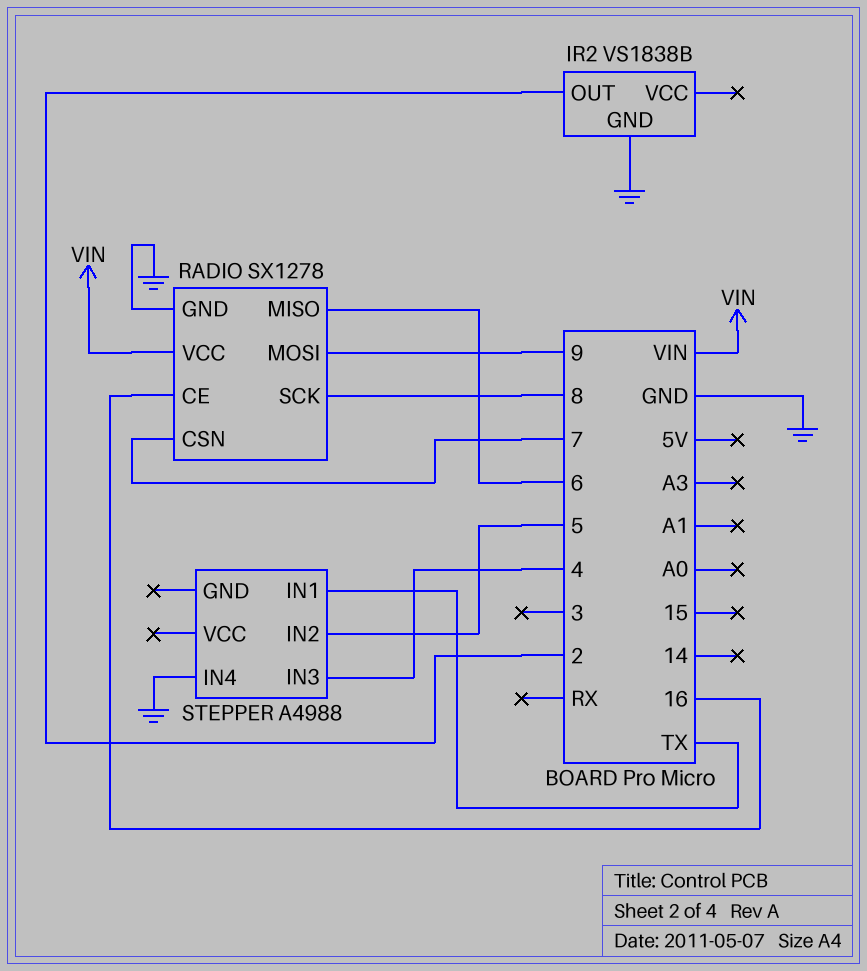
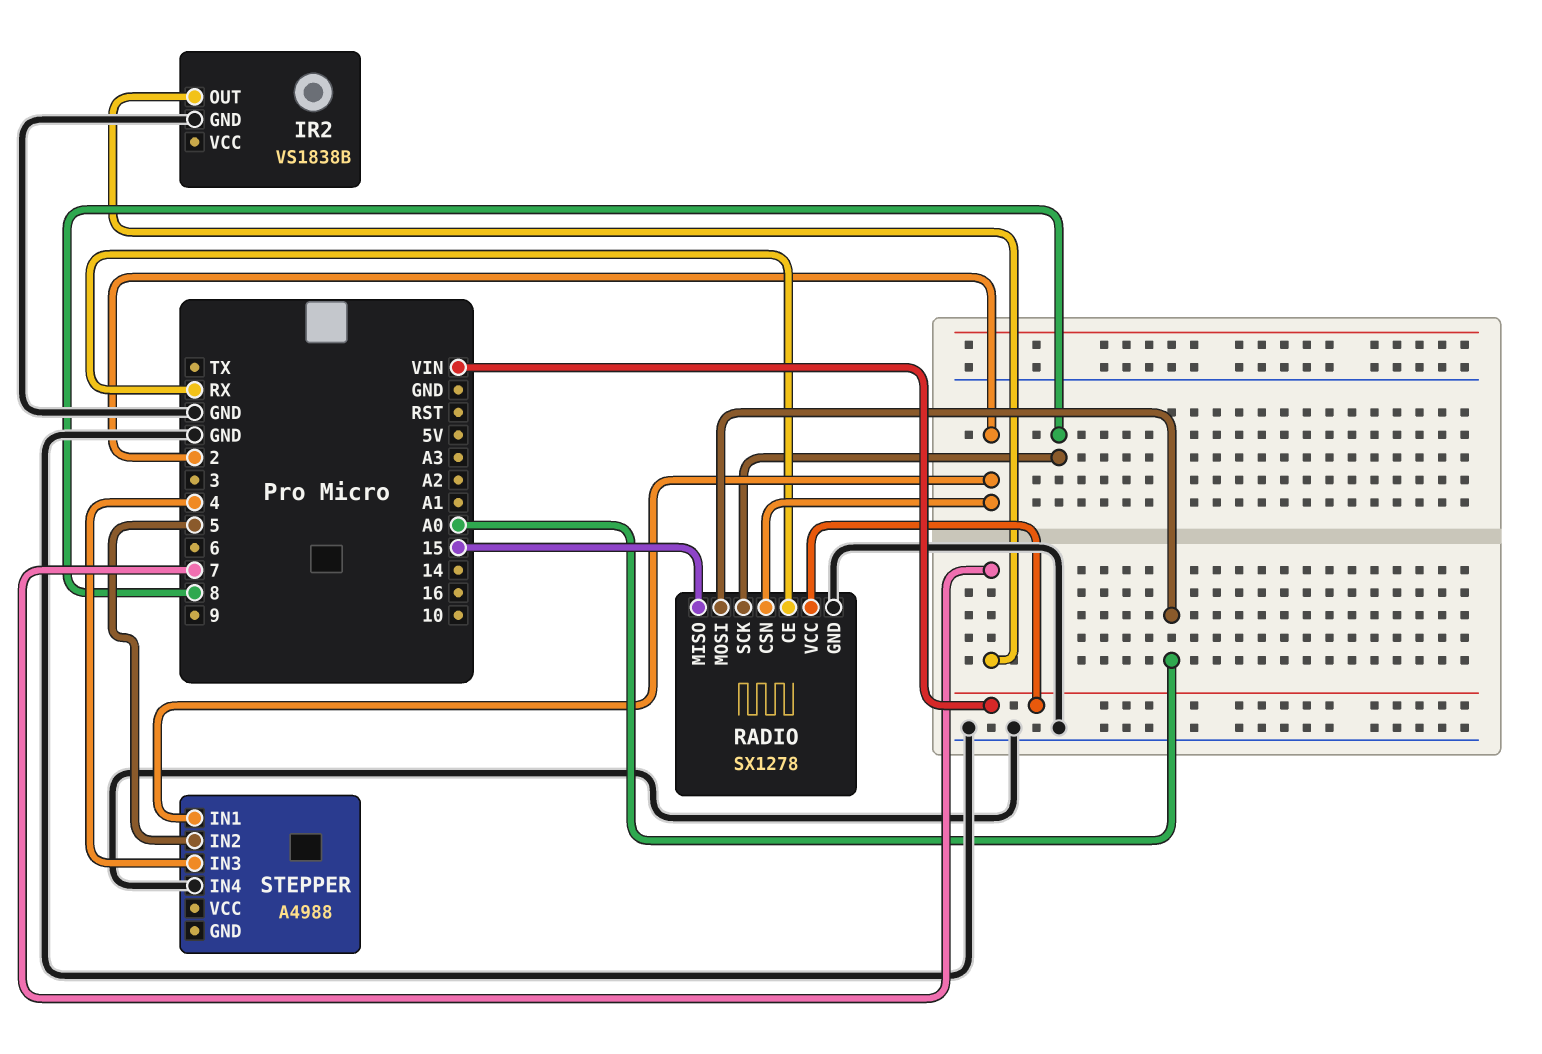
IR2 pin OUT: 2 -> 7
RADIO pin CE: 16 -> RX
RADIO pin CSN: 7 -> 2
RADIO pin MISO: 6 -> 15
RADIO pin MOSI: 9 -> A0
STEPPER pin IN1: TX -> 2

